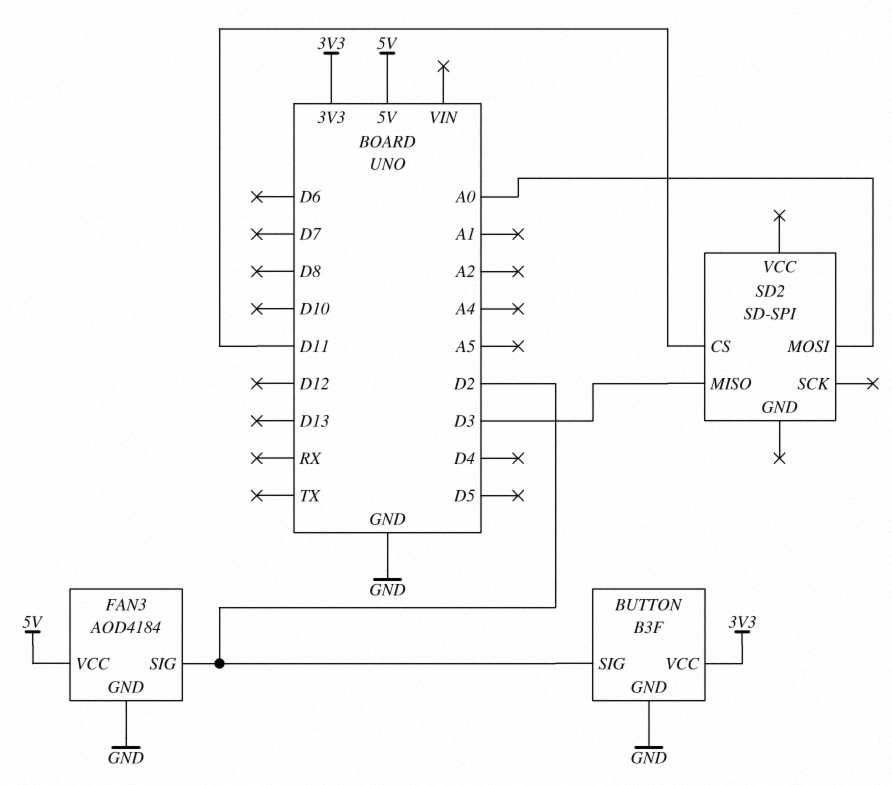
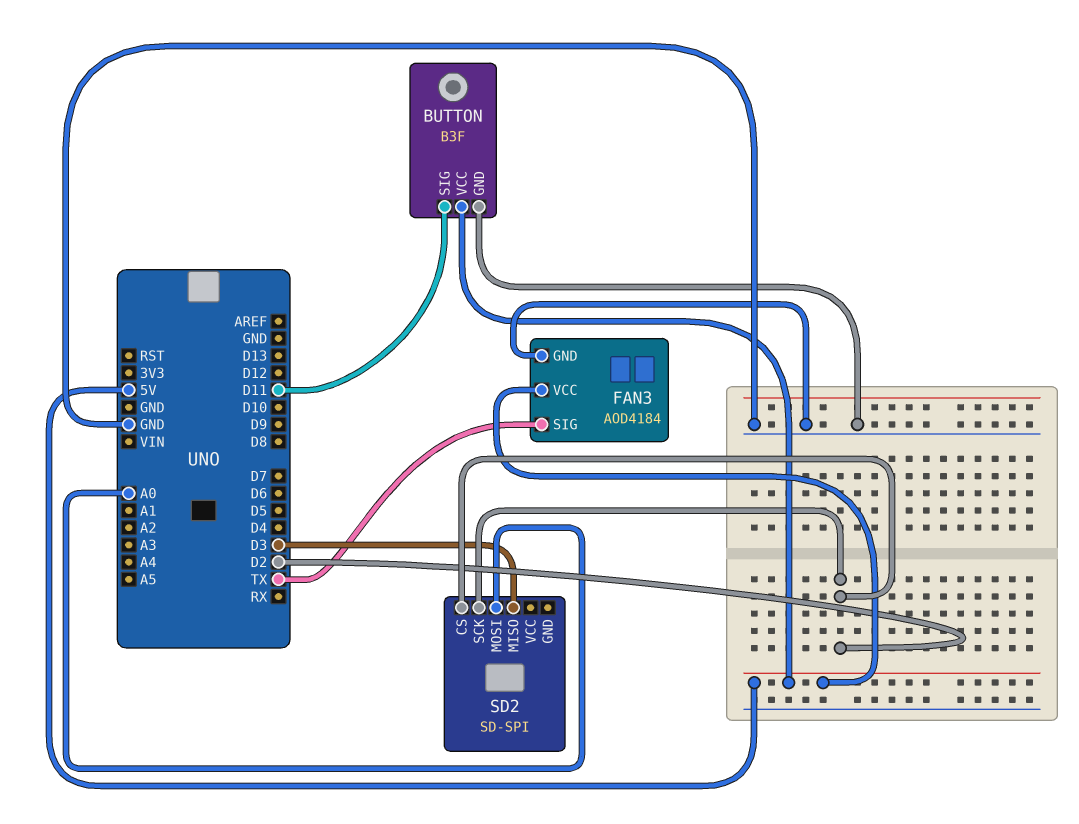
BUTTON pin SIG: D2 -> D11
BUTTON pin VCC: 3V3 -> 5V
FAN3 pin SIG: D2 -> TX
SD2 pin CS: D11 -> D2
SD2 pin SCK: none -> D2

